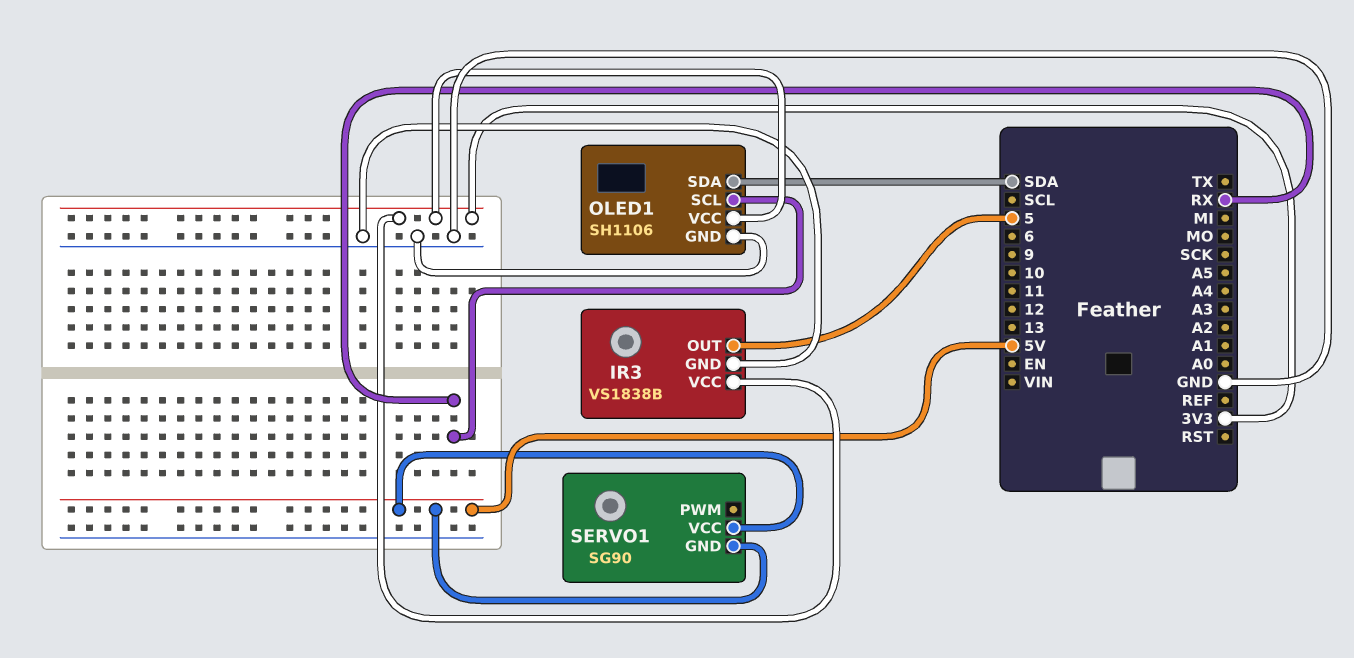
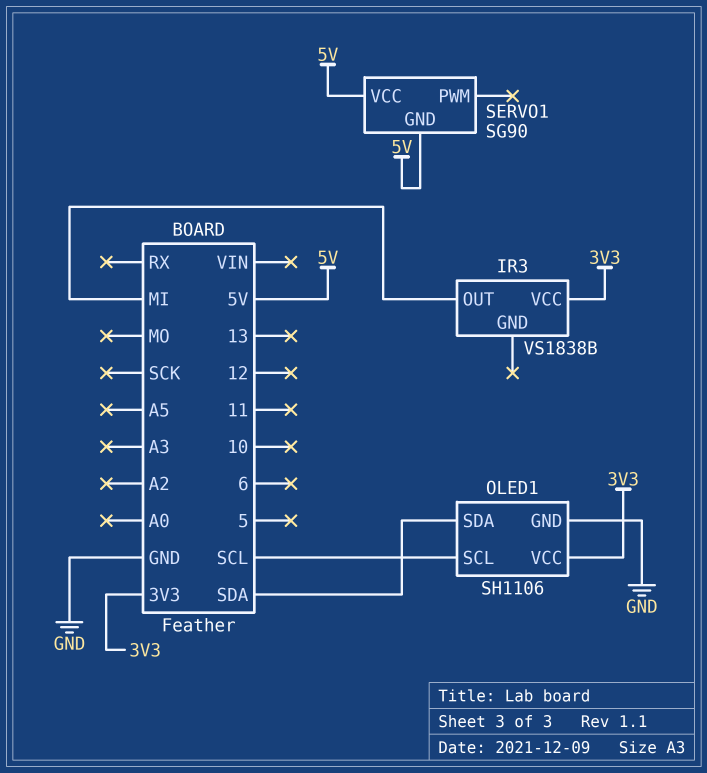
IR3 pin GND: GND -> none
IR3 pin OUT: 5 -> MI
OLED1 pin SCL: RX -> SCL

